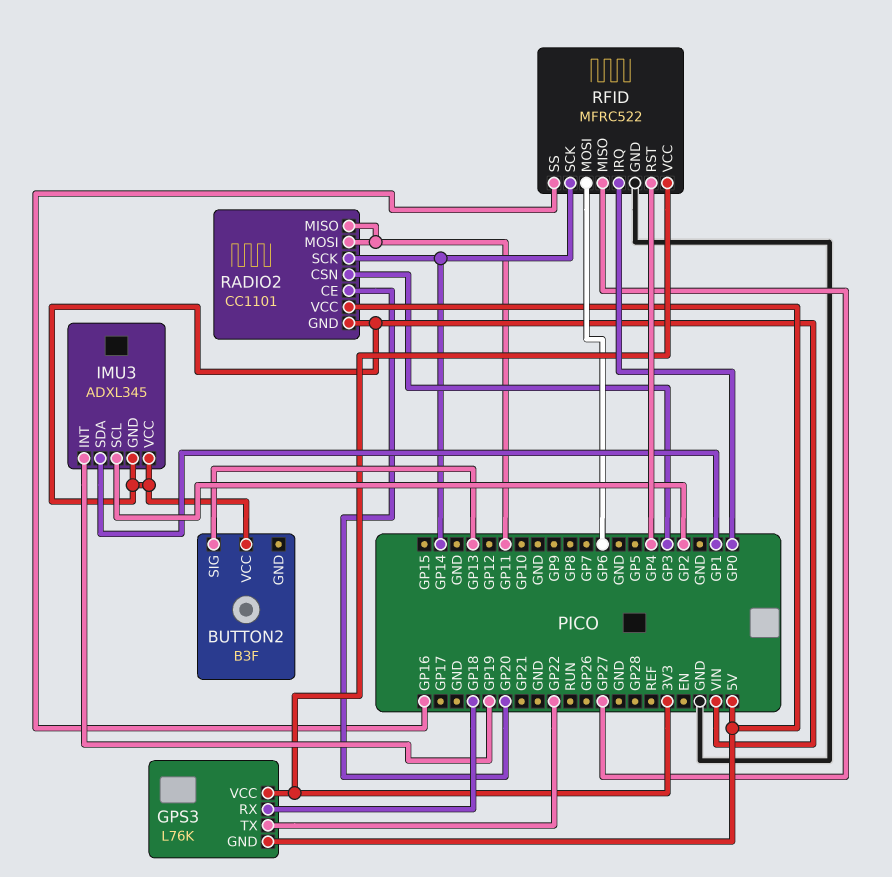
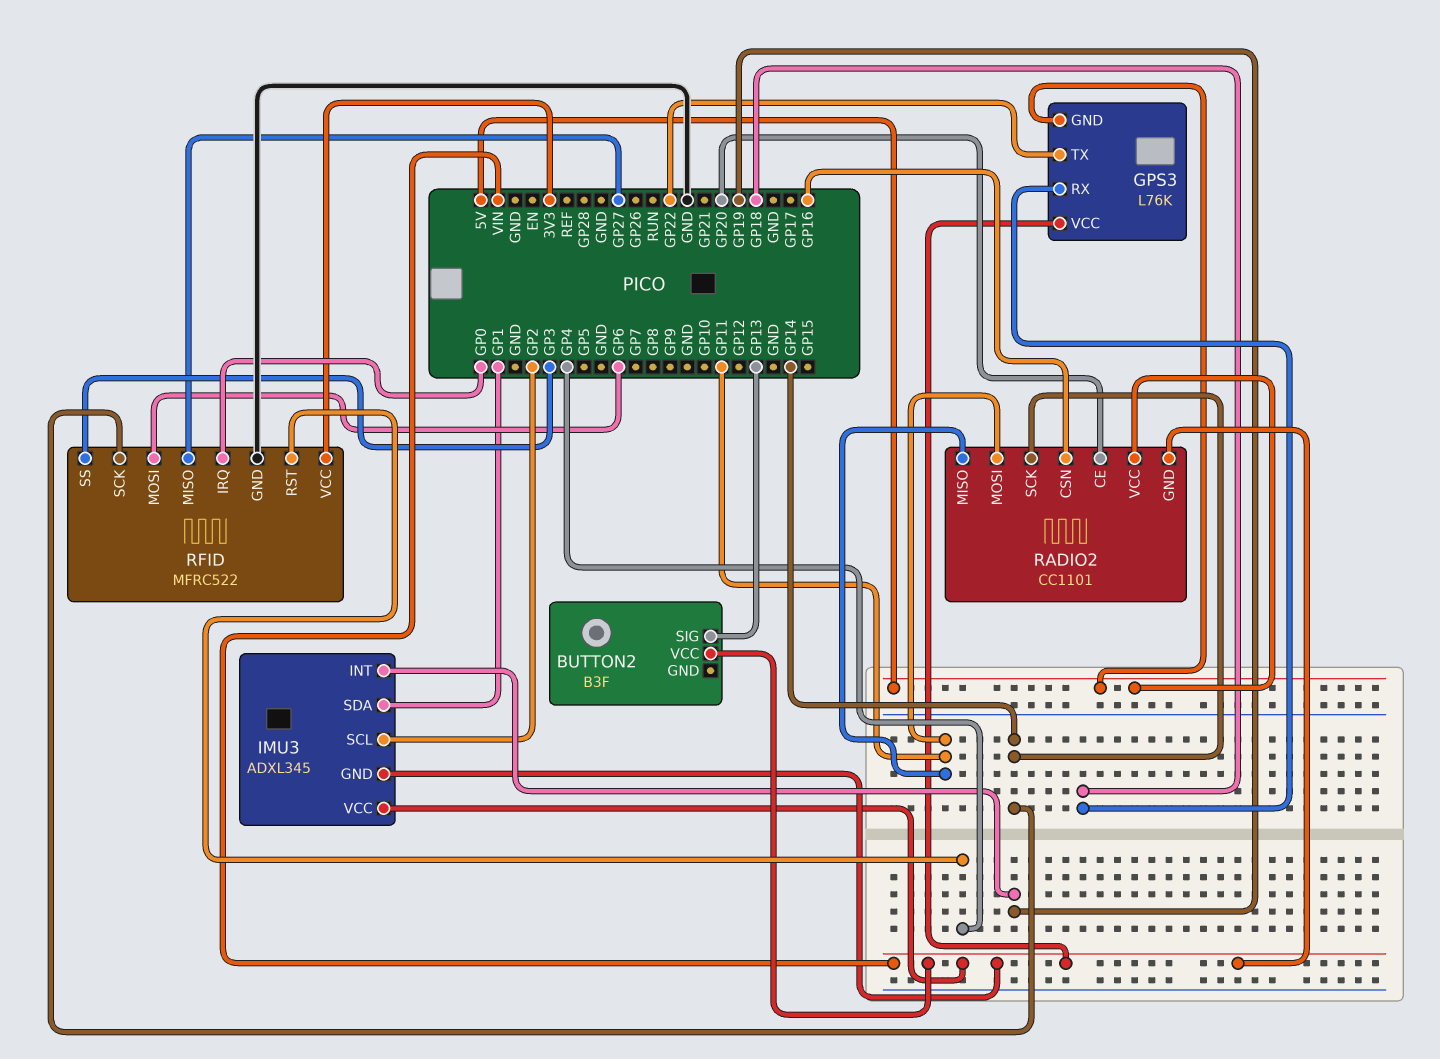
GPS3 pin VCC: 3V3 -> VIN
RADIO2 pin CSN: GP3 -> GP16
RFID pin SS: GP16 -> GP3

